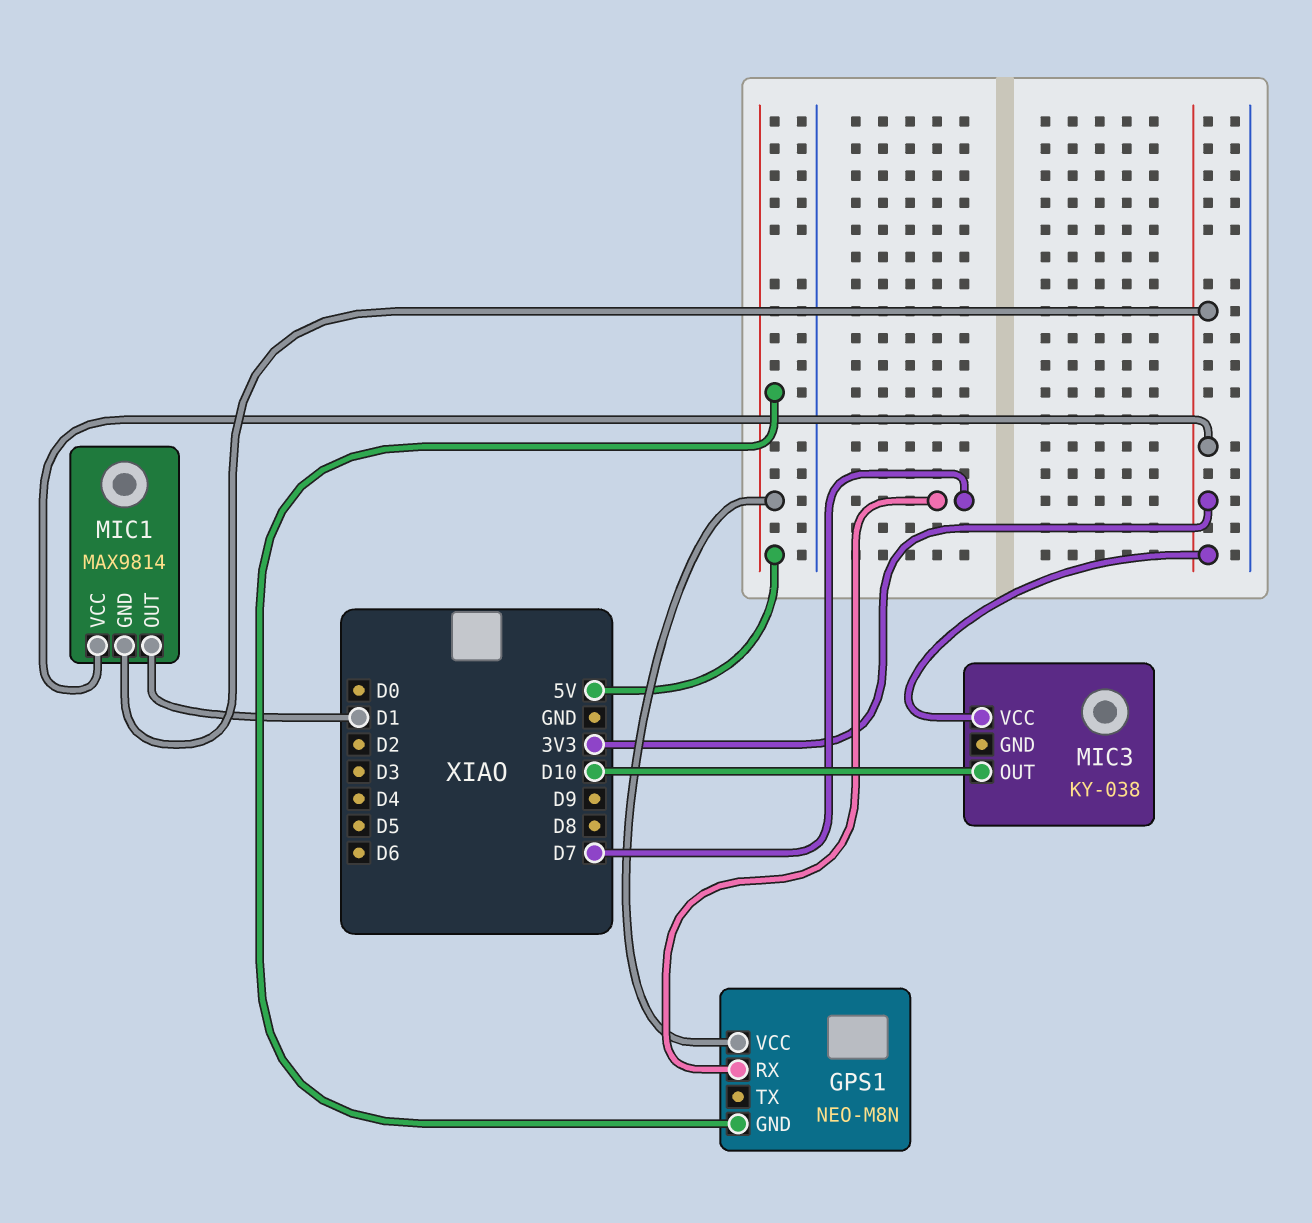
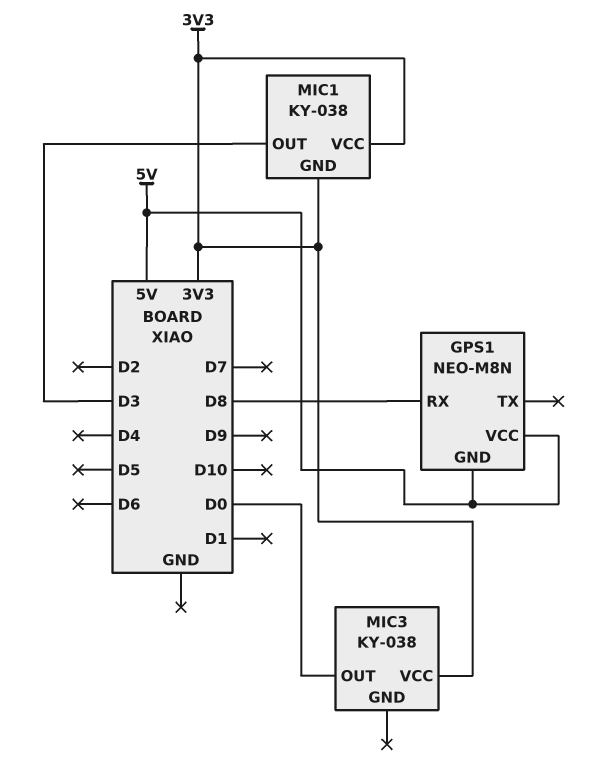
GPS1 pin RX: D7 -> D8
MIC1: MAX9814 -> KY-038
MIC1 pin OUT: D1 -> D3
MIC3 pin OUT: D10 -> D0

